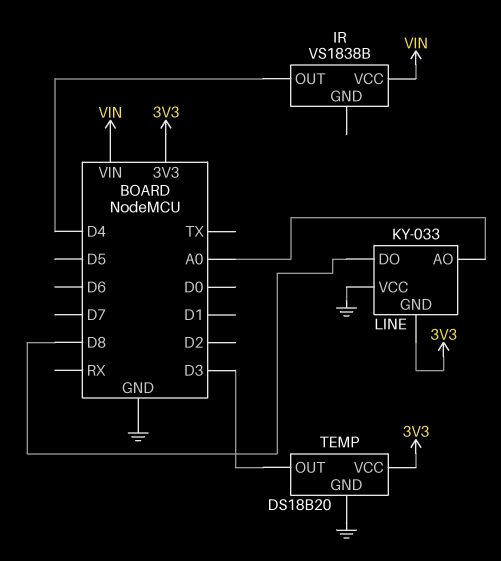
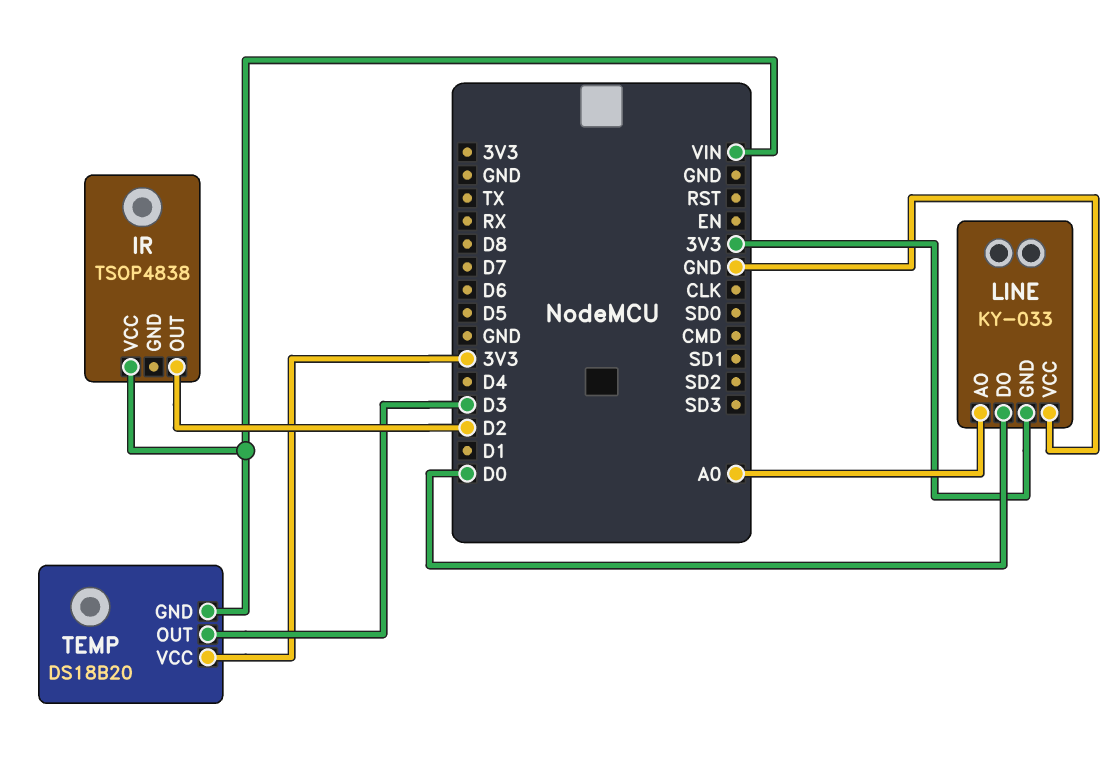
IR: VS1838B -> TSOP4838
IR pin OUT: D4 -> D2
LINE pin DO: D8 -> D0
TEMP pin GND: GND -> VIN

